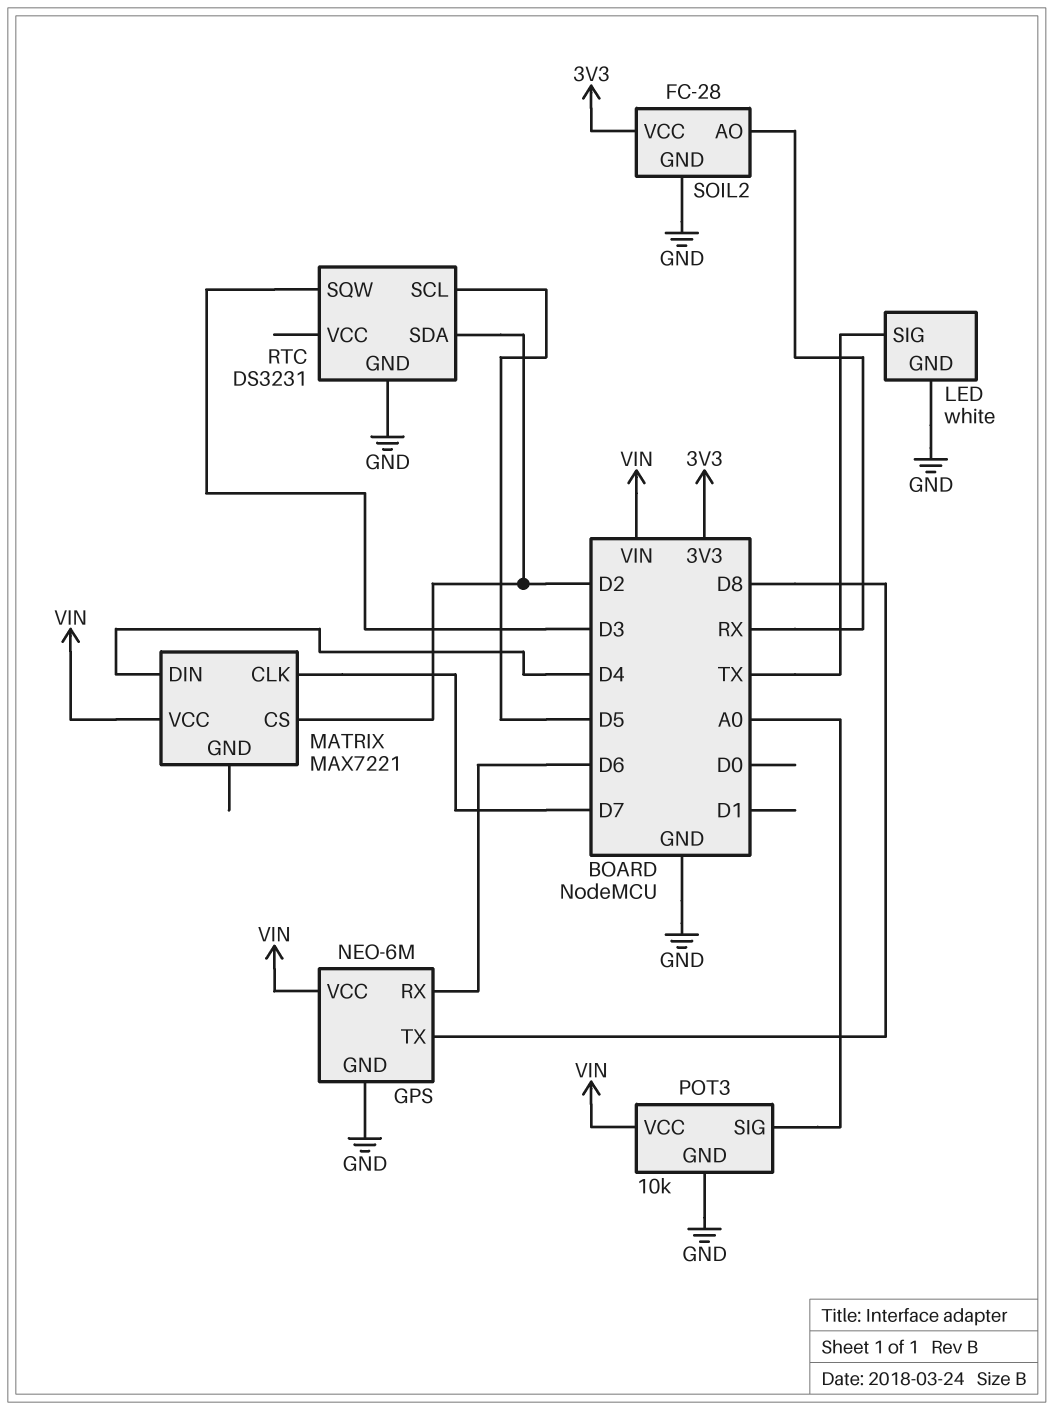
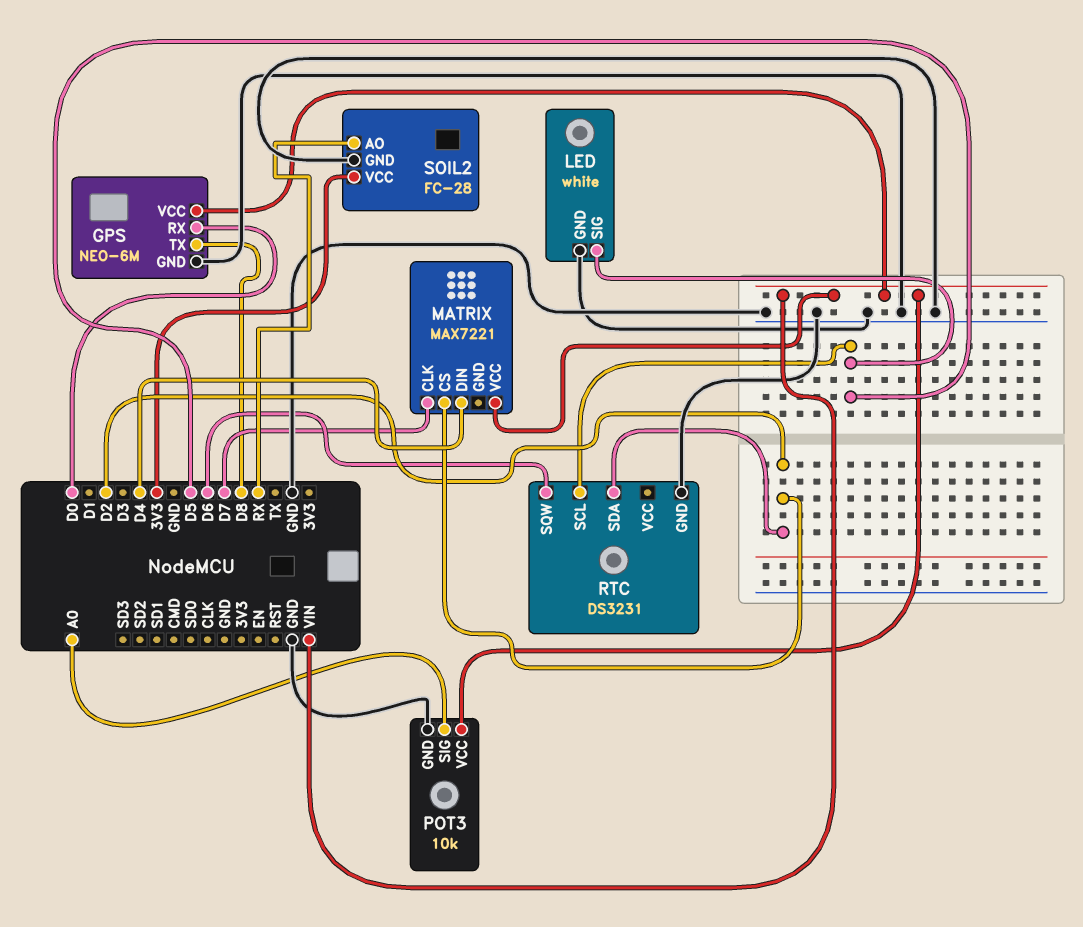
GPS pin RX: D6 -> D0
LED pin SIG: TX -> D5
RTC pin SQW: D3 -> D6

